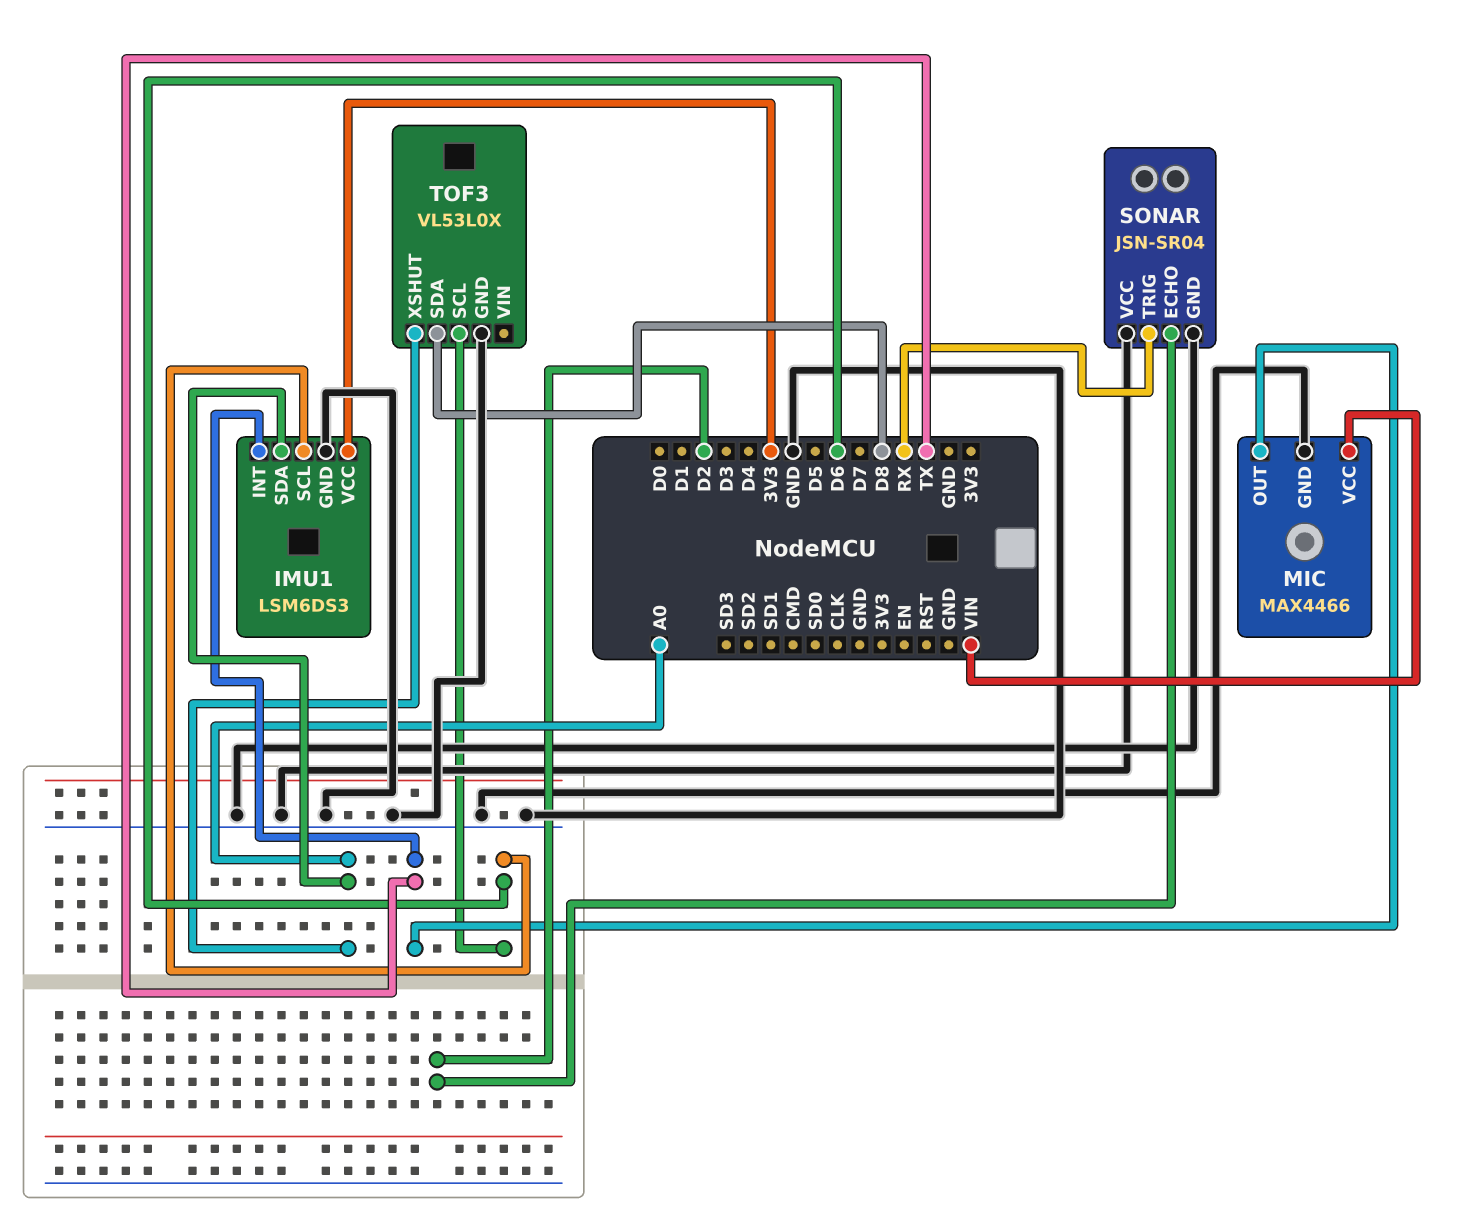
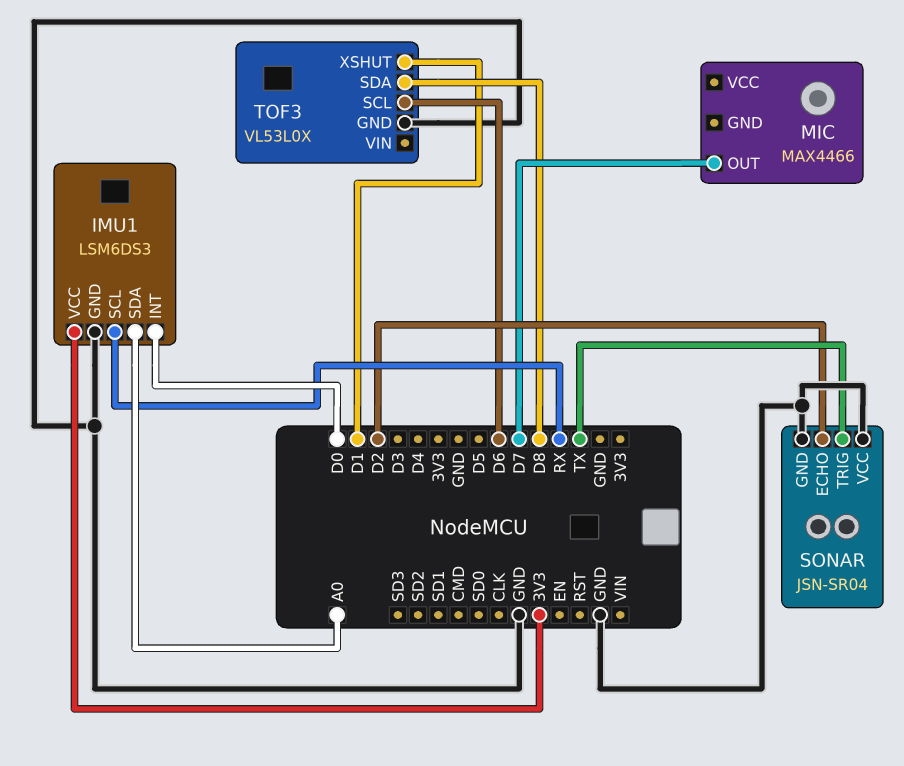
IMU1 pin INT: TX -> D0
IMU1 pin SCL: D6 -> RX
MIC pin GND: GND -> none
MIC pin OUT: TX -> D7
MIC pin VCC: VIN -> none
SONAR pin TRIG: RX -> TX
TOF3 pin XSHUT: A0 -> D1

